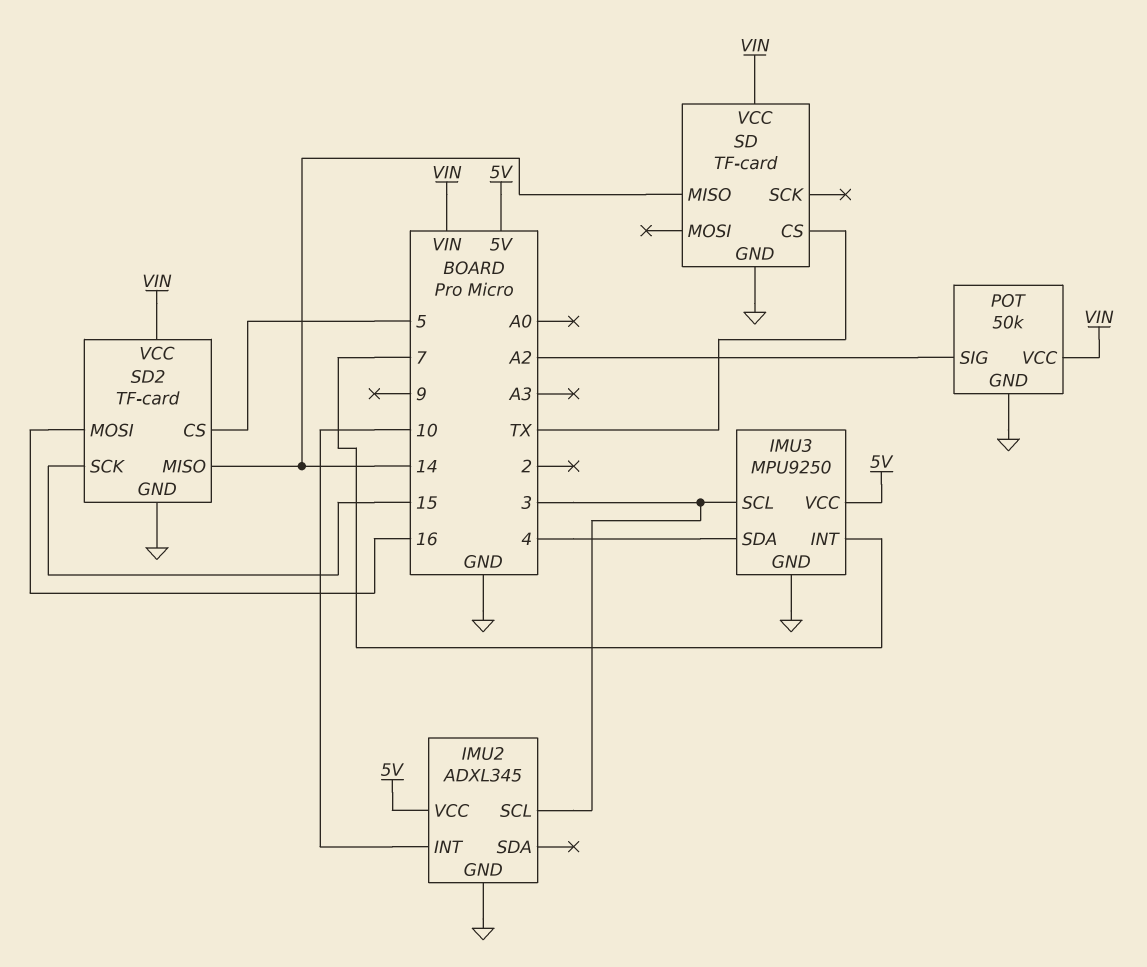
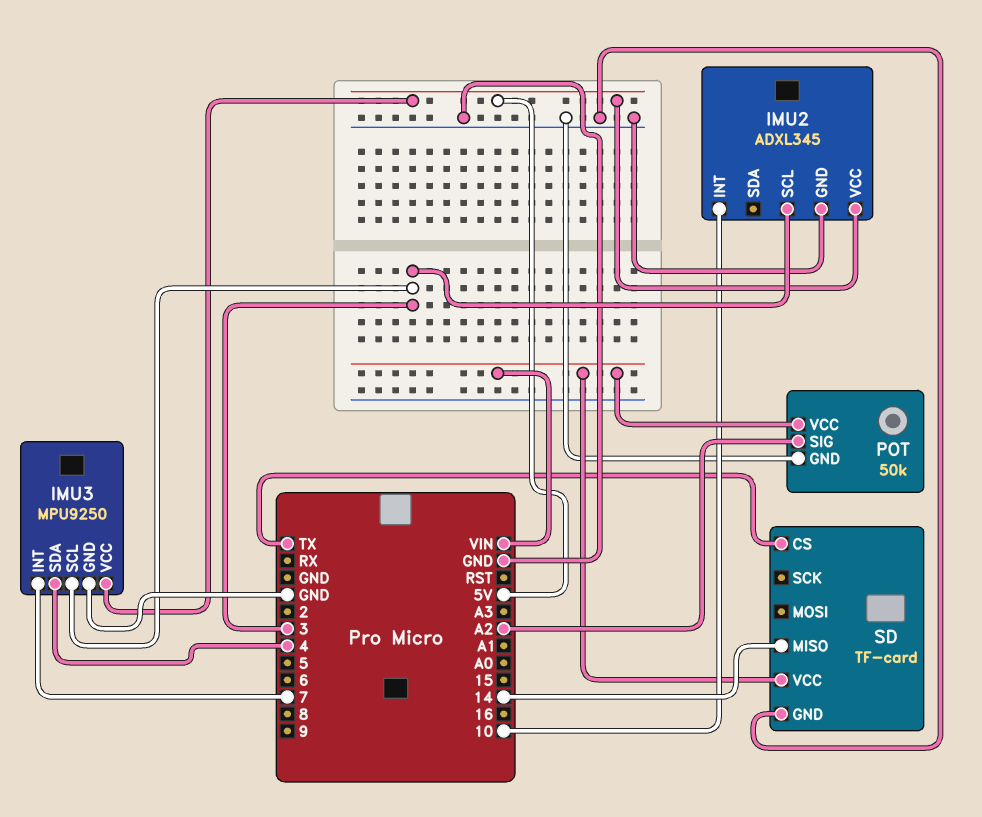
SD2: TF-card -> none
SD2 pin CS: 5 -> none
SD2 pin GND: GND -> none
SD2 pin MISO: 14 -> none
SD2 pin MOSI: 16 -> none
SD2 pin SCK: 15 -> none
SD2 pin VCC: VIN -> none

